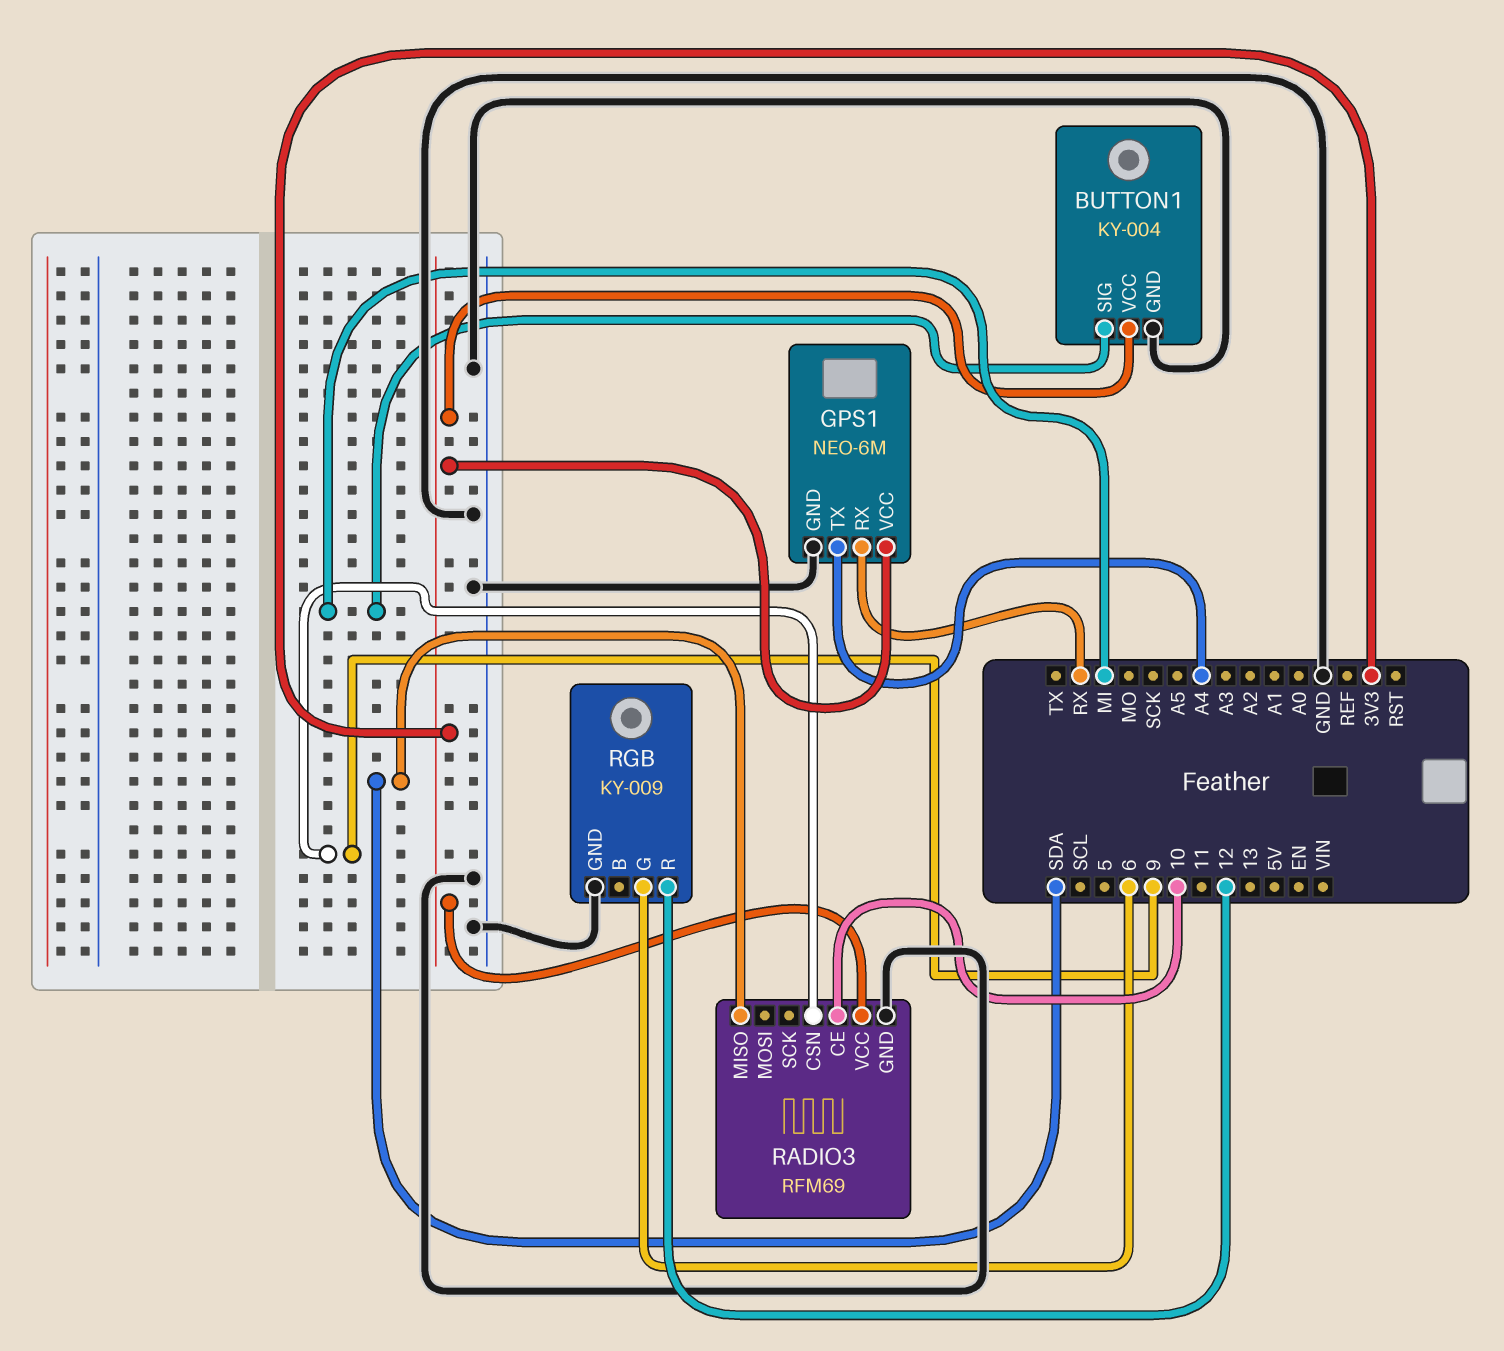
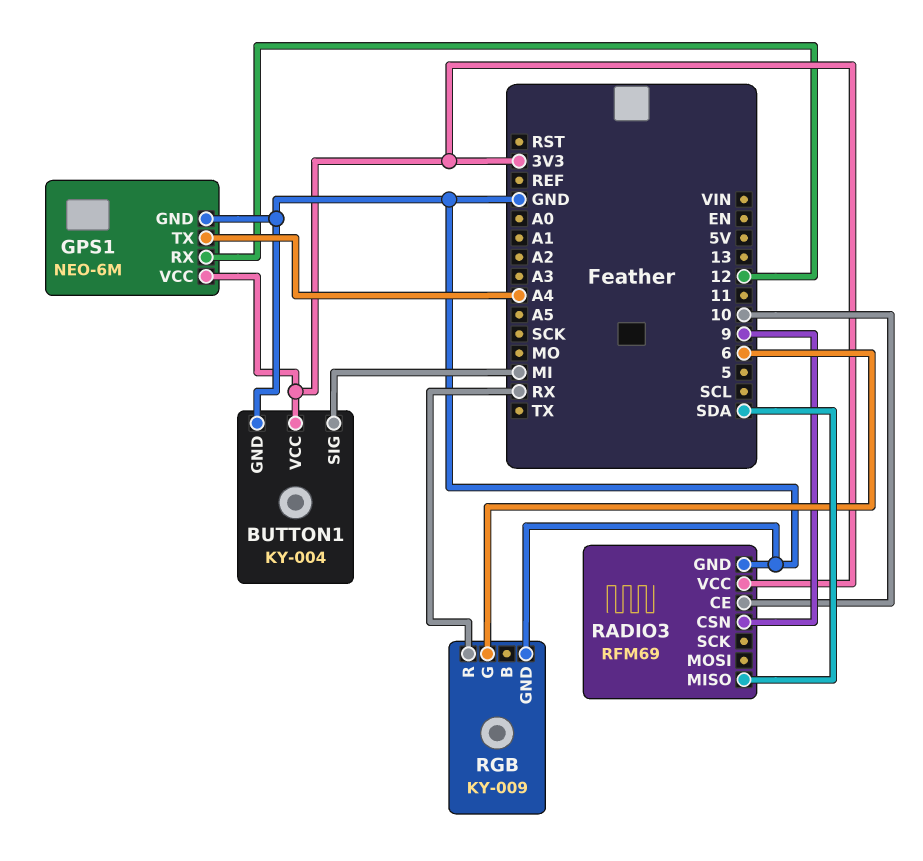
GPS1 pin RX: RX -> 12
RGB pin R: 12 -> RX

